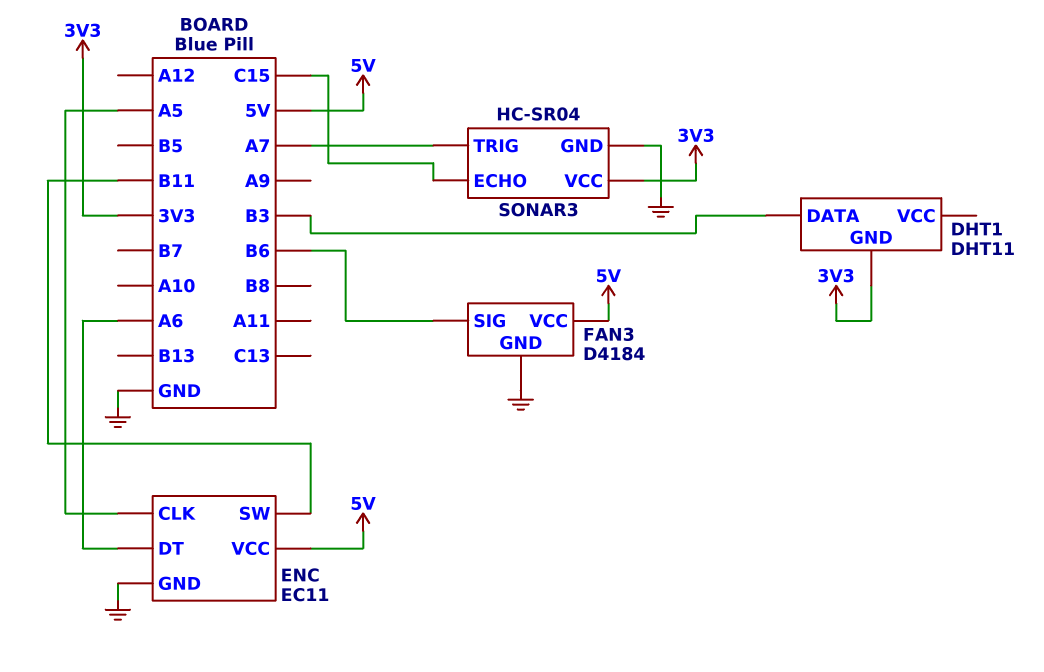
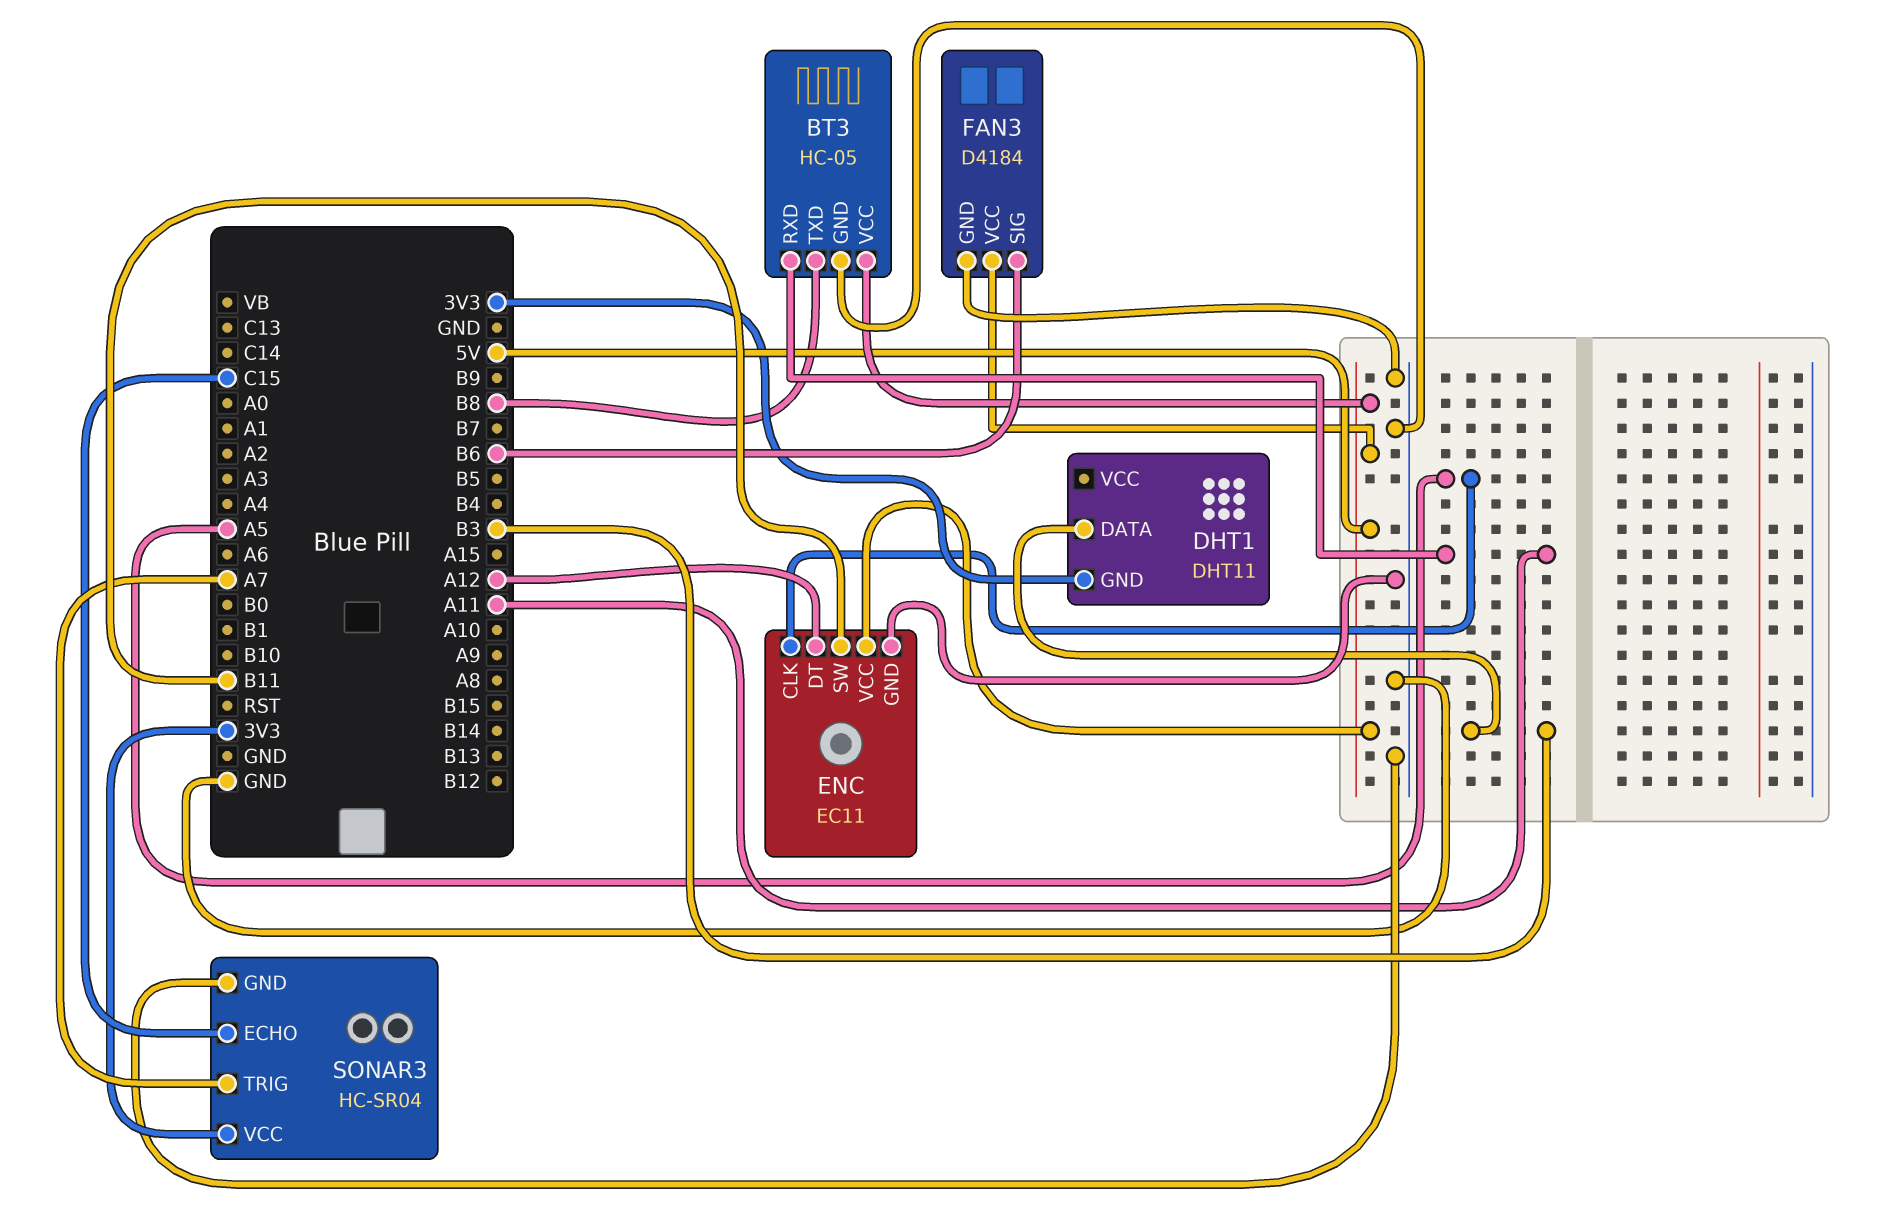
BT3: none -> HC-05
BT3 pin GND: none -> GND
BT3 pin RXD: none -> A11
BT3 pin TXD: none -> B8
BT3 pin VCC: none -> 5V
ENC pin DT: A6 -> A12

